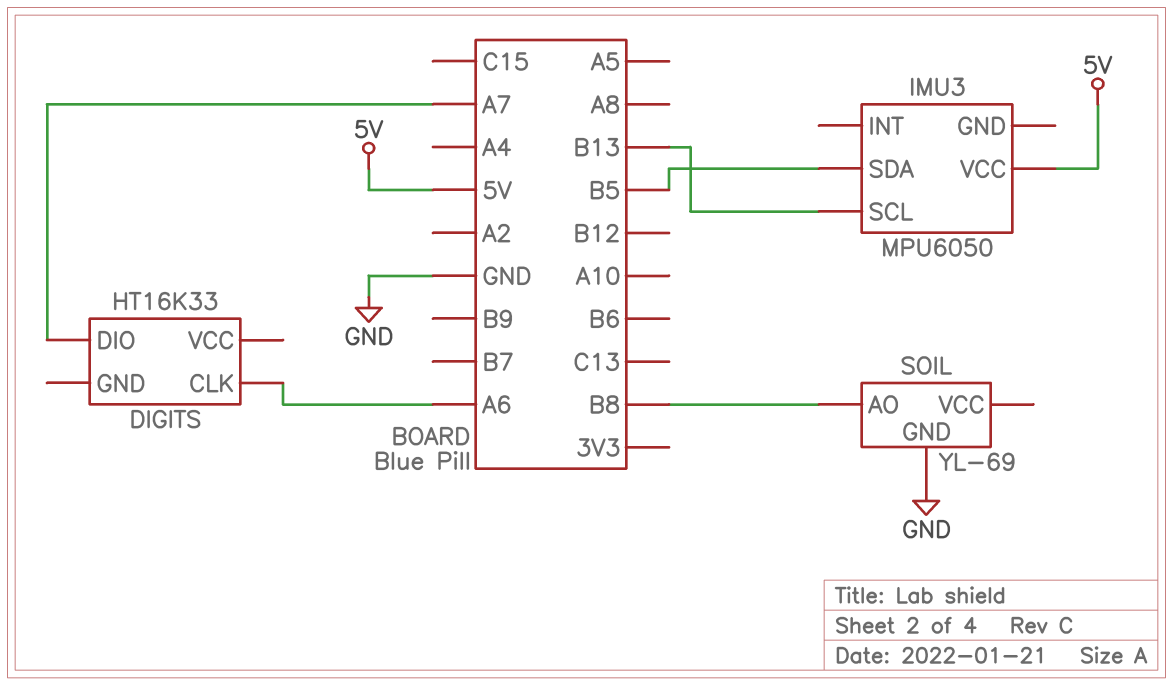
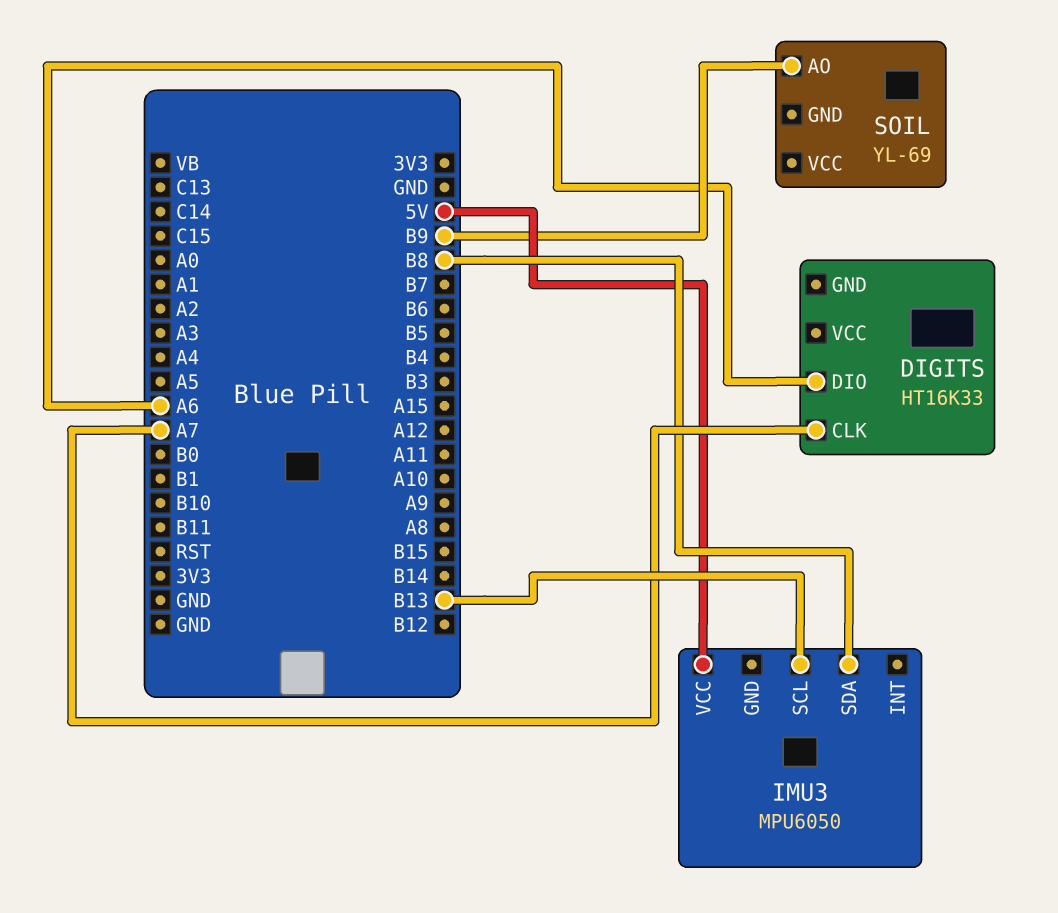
DIGITS pin CLK: A6 -> A7
DIGITS pin DIO: A7 -> A6
IMU3 pin SDA: B5 -> B8
SOIL pin AO: B8 -> B9
SOIL pin GND: GND -> none

